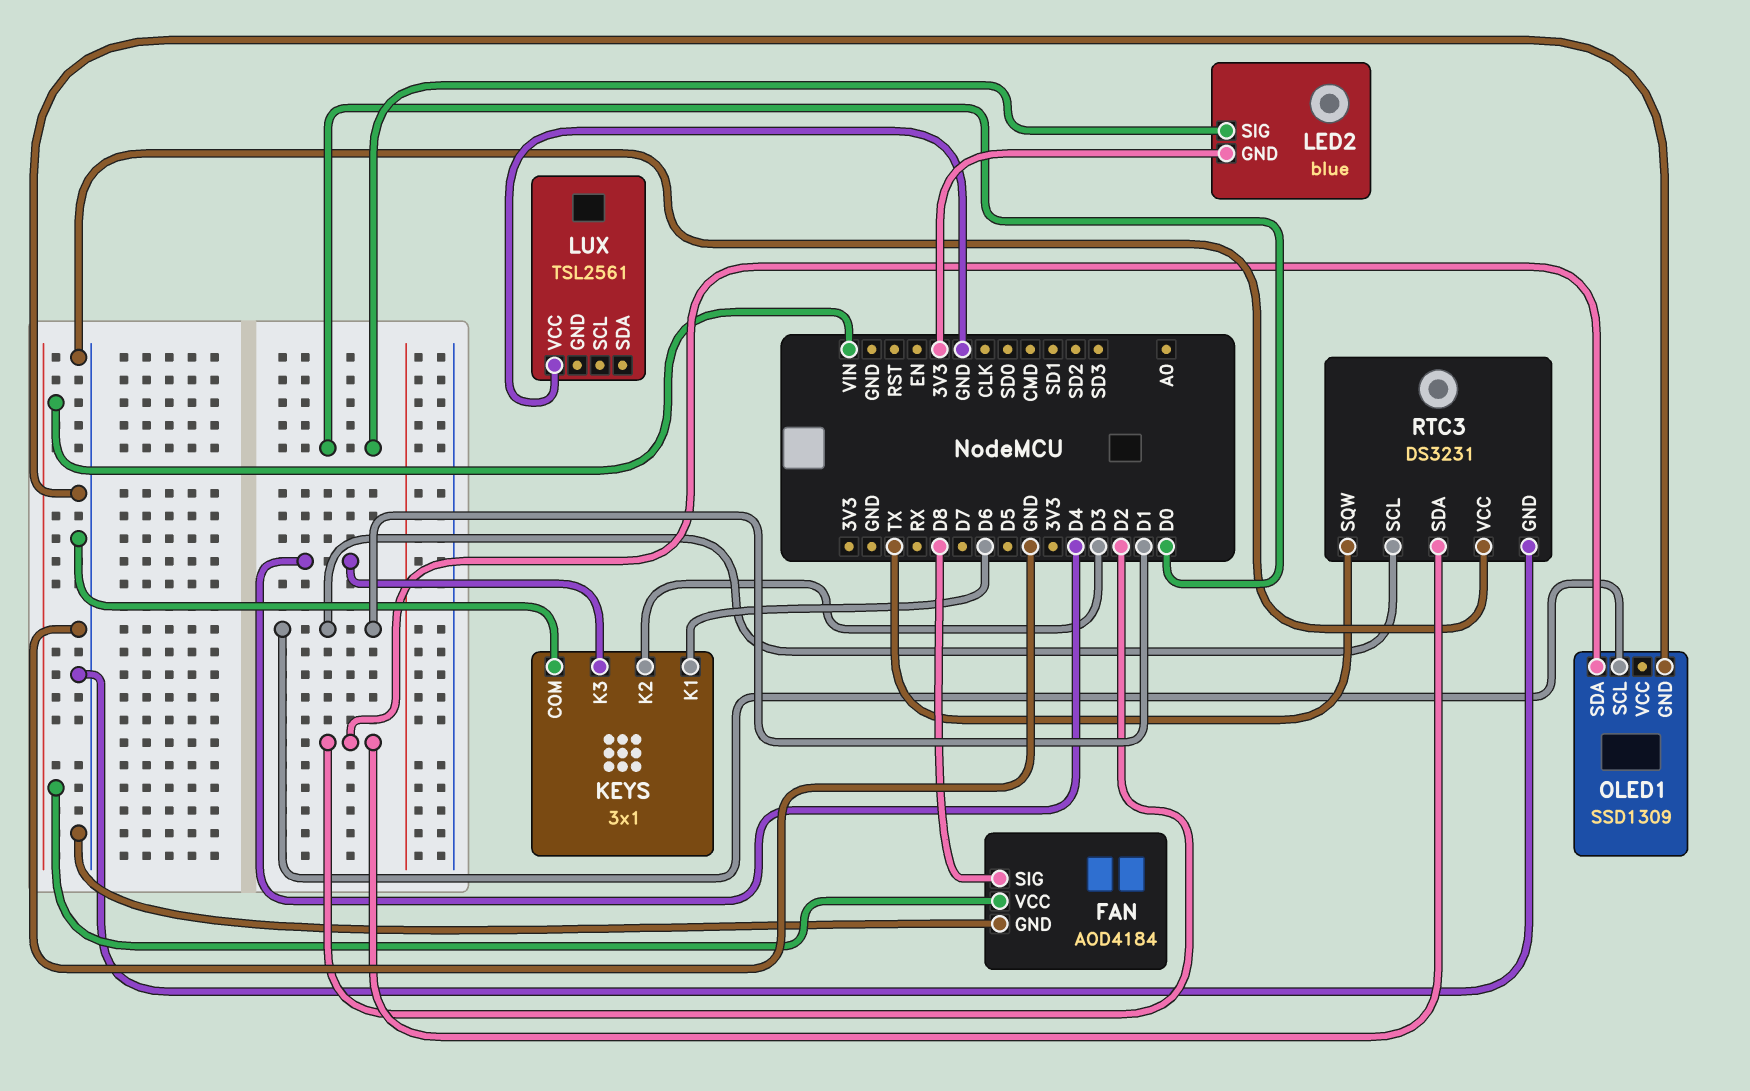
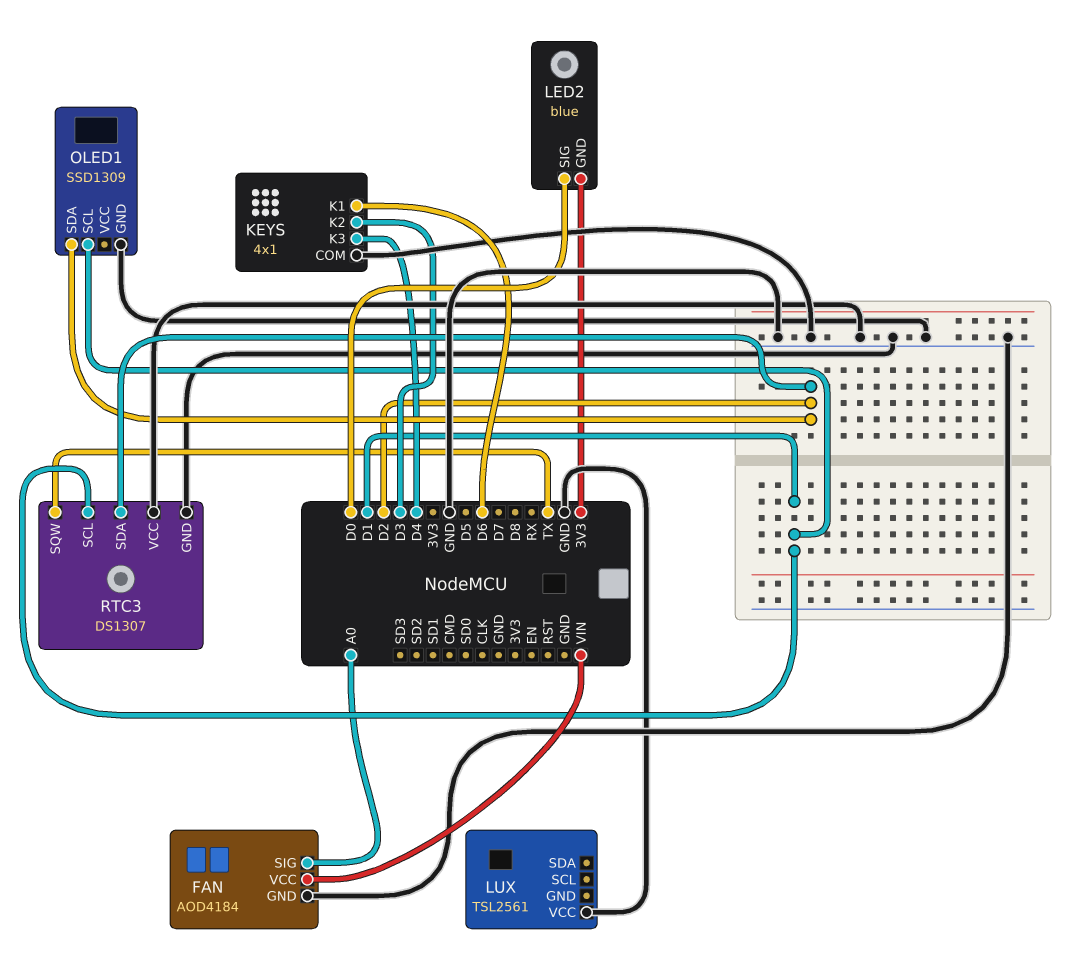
FAN pin SIG: D8 -> A0
KEYS: 3x1 -> 4x1
RTC3: DS3231 -> DS1307

